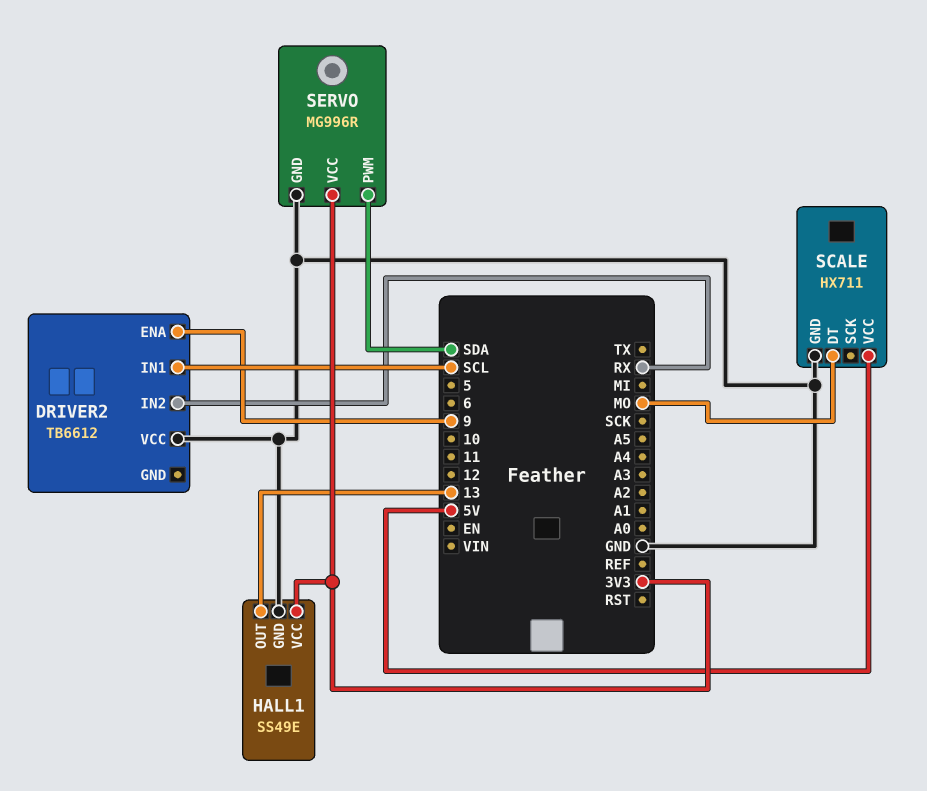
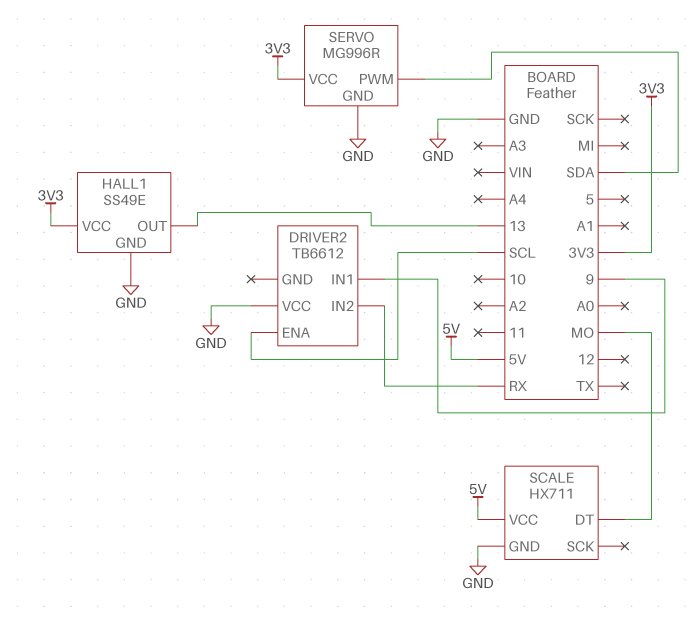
DRIVER2 pin ENA: 9 -> SCL
DRIVER2 pin IN1: SCL -> 9

